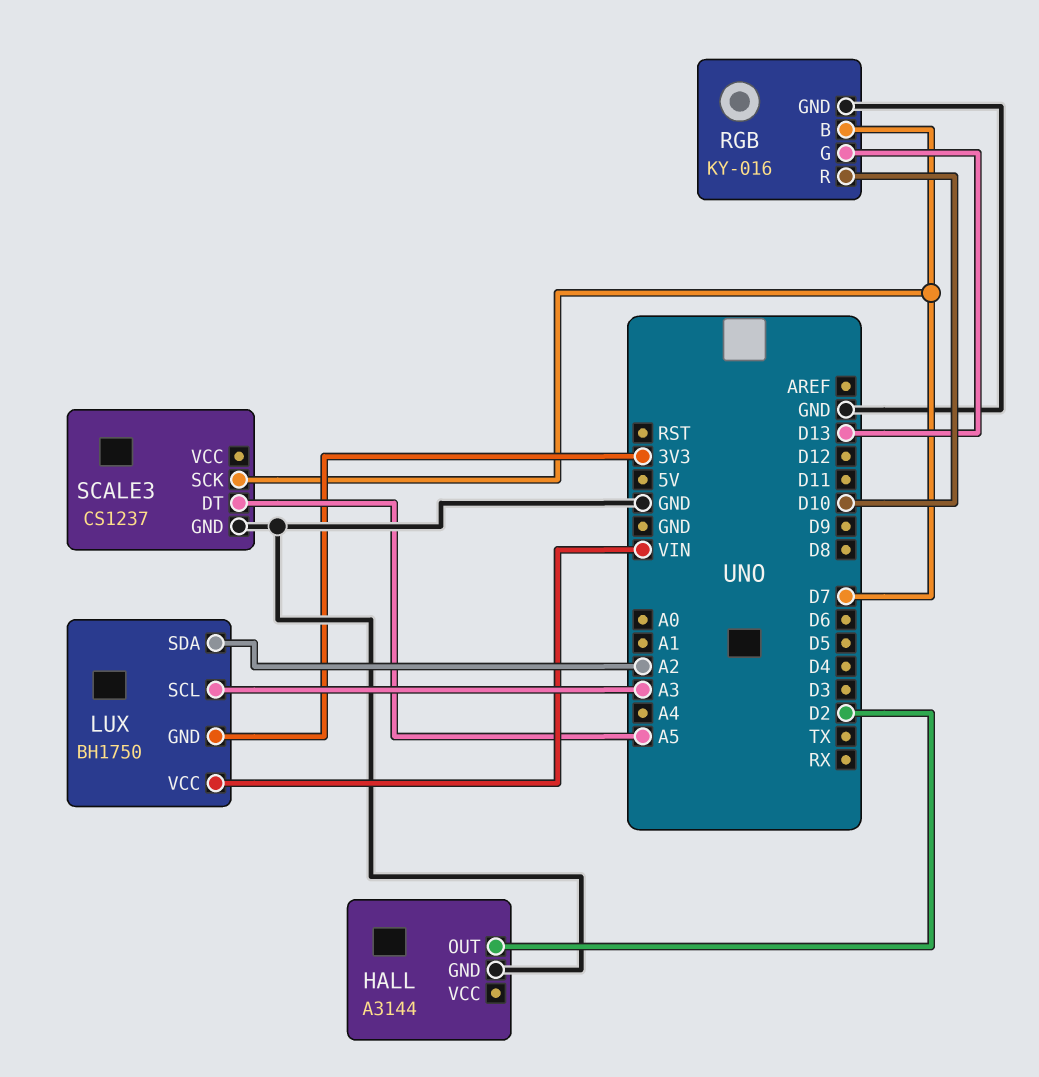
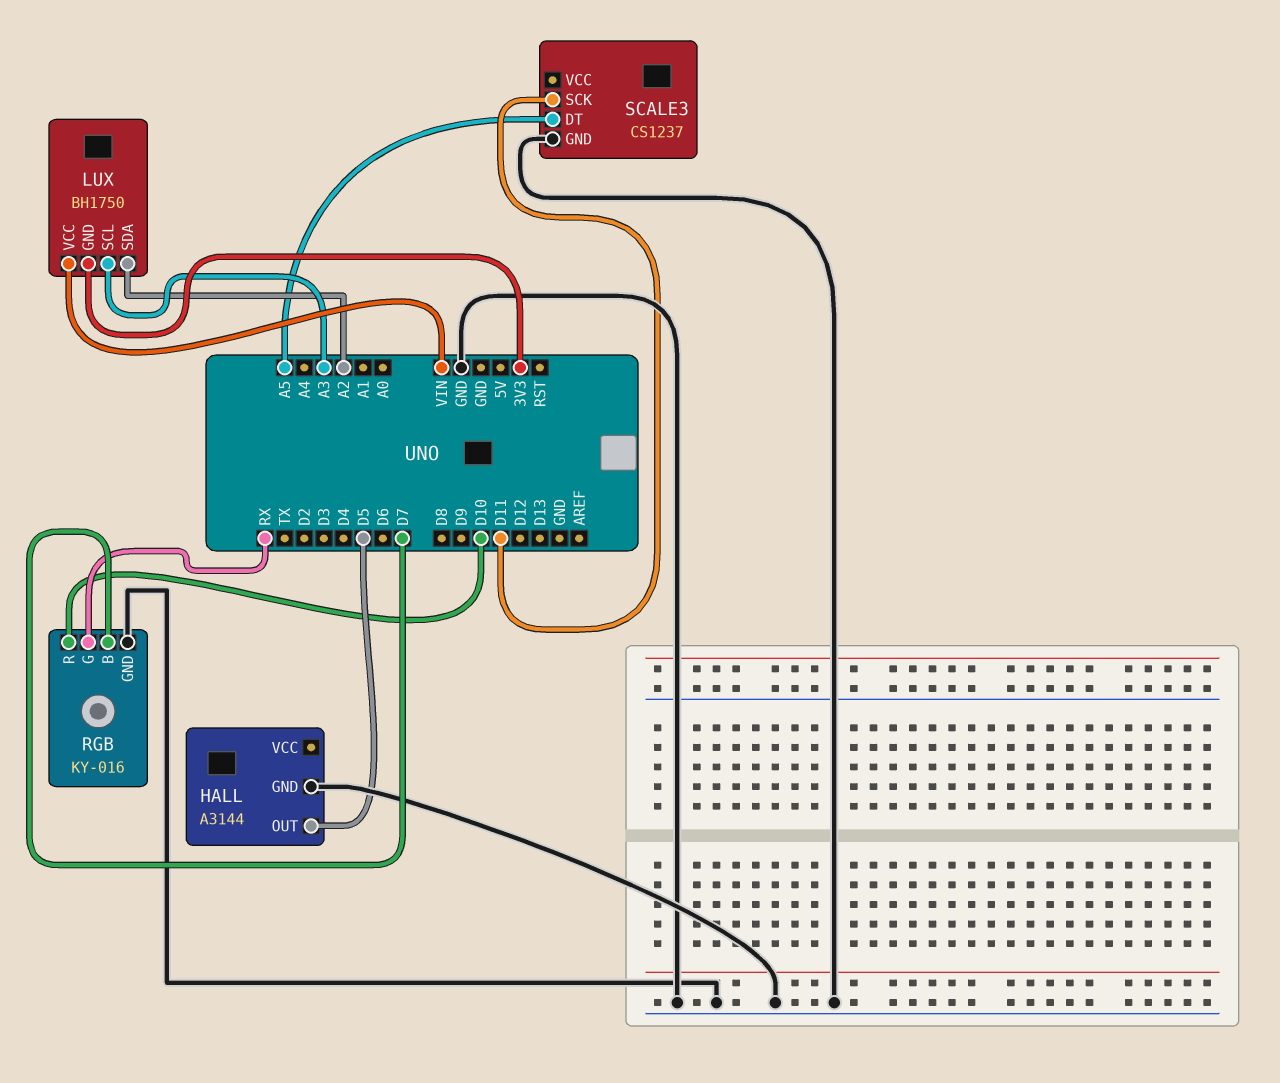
HALL pin OUT: D2 -> D5
RGB pin G: D13 -> RX
SCALE3 pin SCK: D7 -> D11

